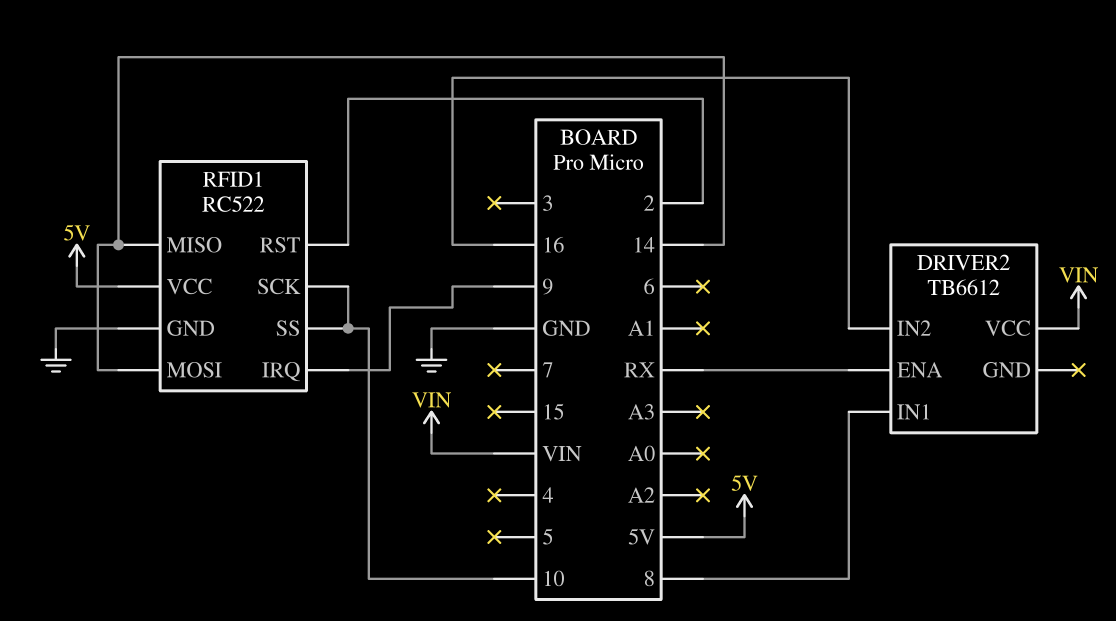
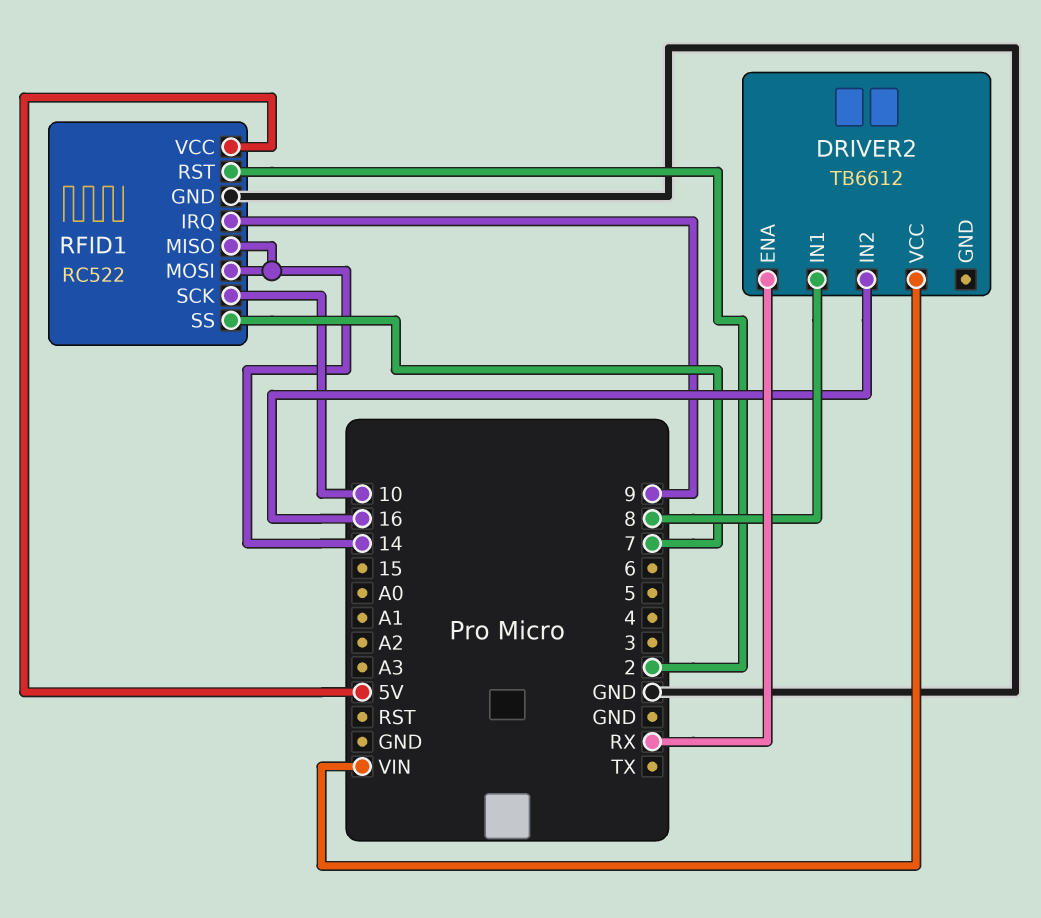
RFID1 pin SS: 10 -> 7

